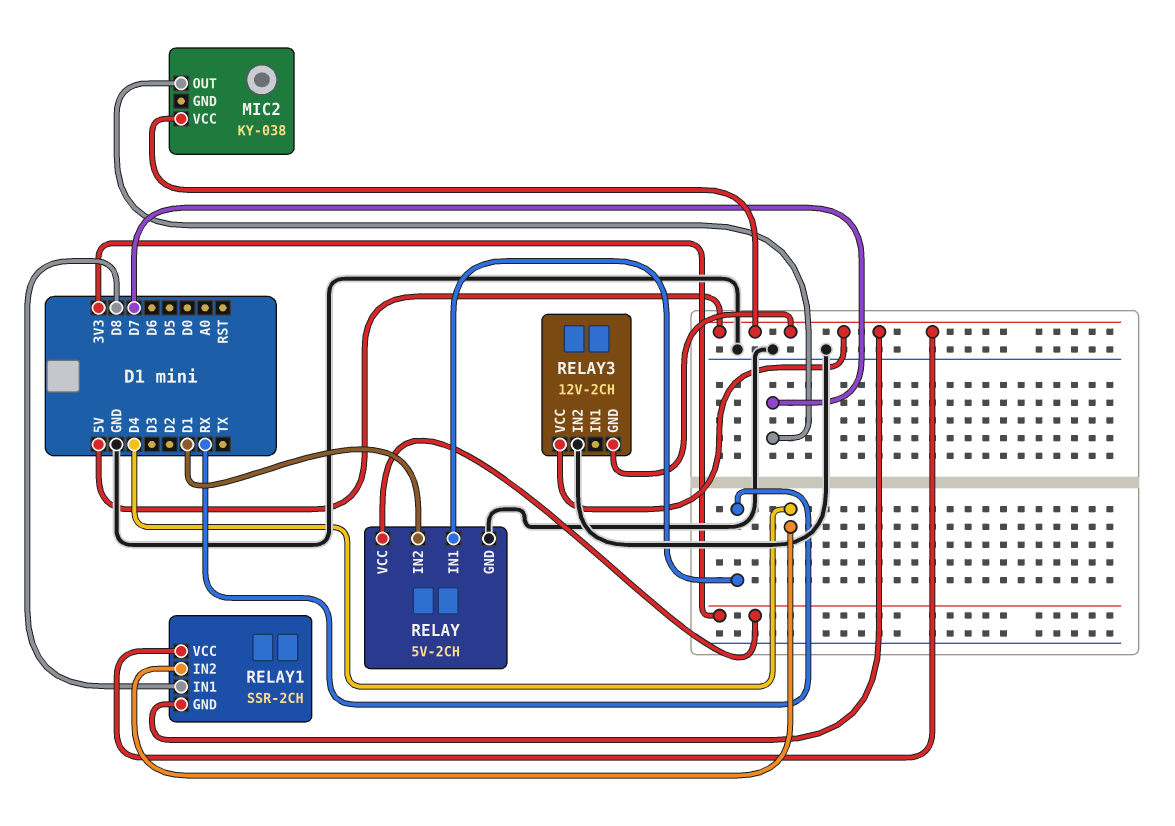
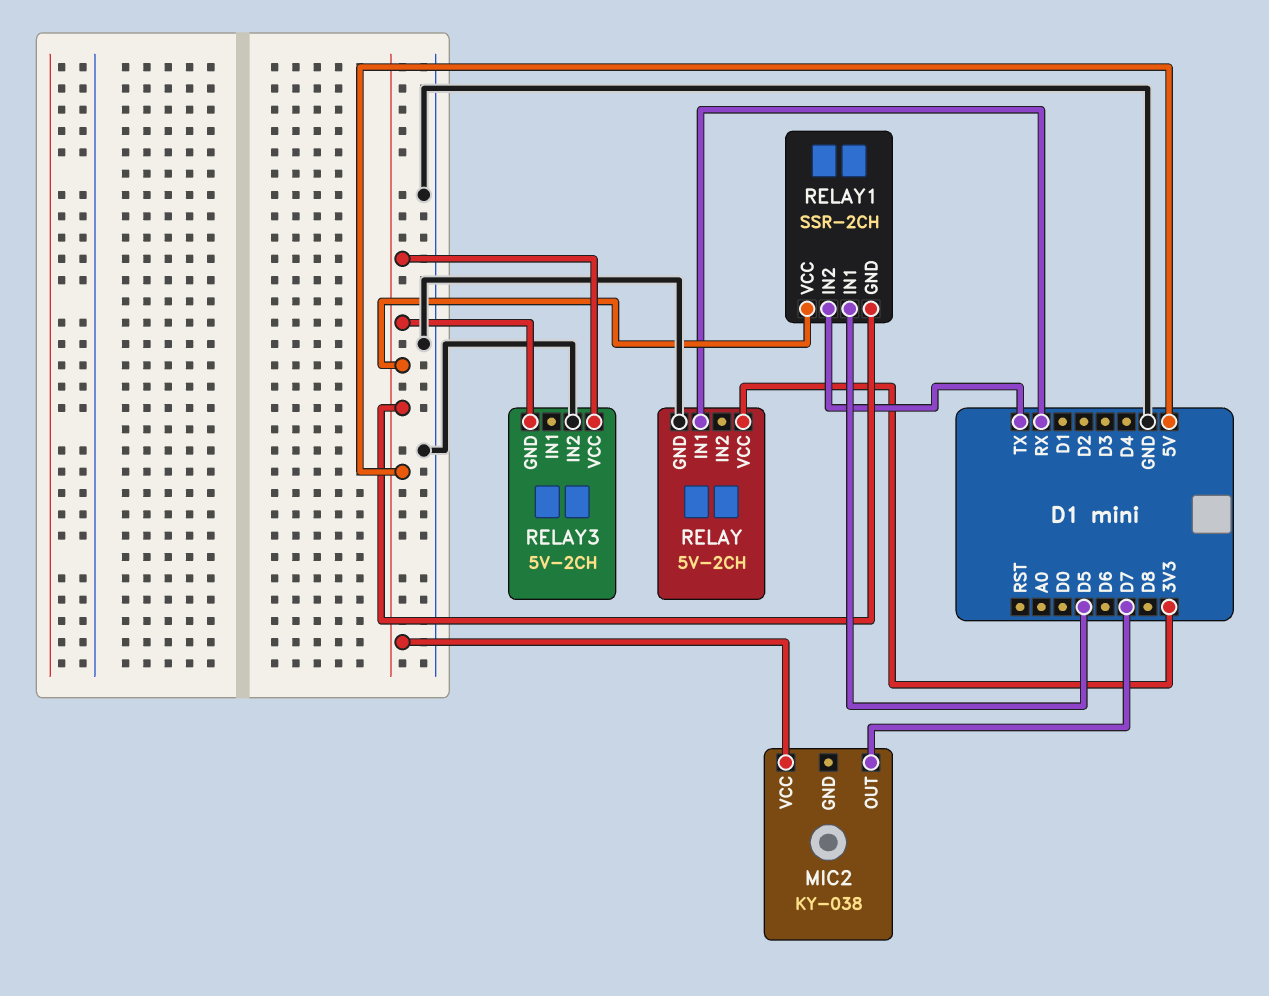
RELAY pin IN2: D1 -> none
RELAY1 pin IN1: D8 -> D5
RELAY1 pin IN2: D4 -> TX
RELAY3: 12V-2CH -> 5V-2CH

